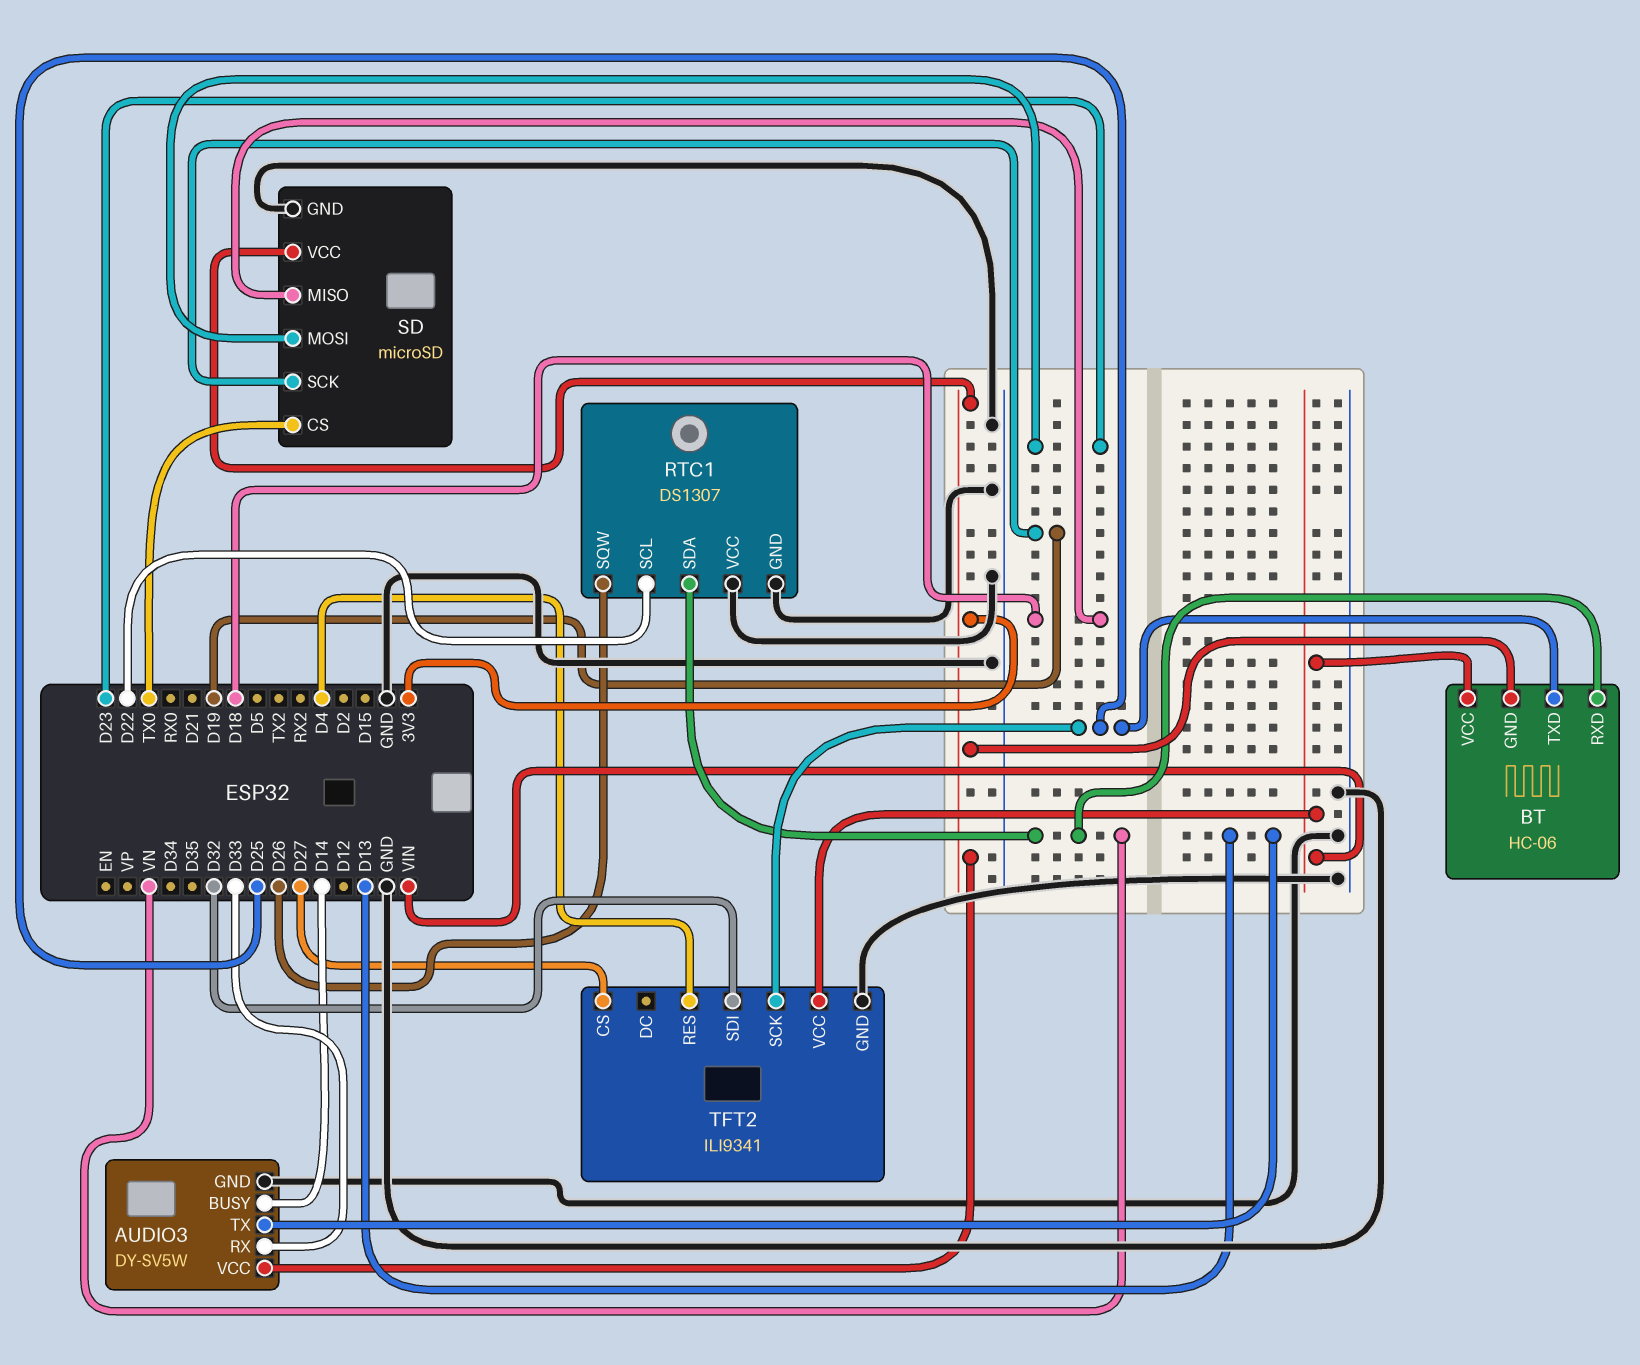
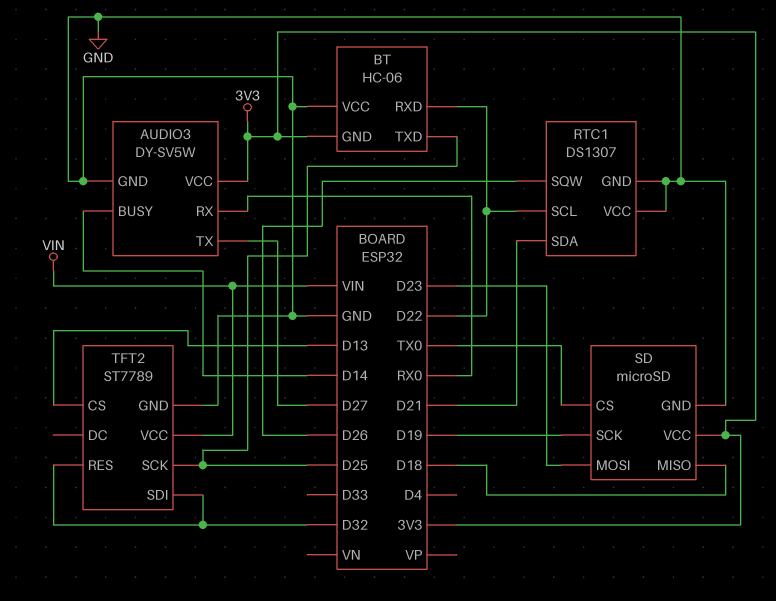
AUDIO3 pin RX: D33 -> RX0
AUDIO3 pin TX: D13 -> D27
BT pin RXD: VN -> D22
BT pin VCC: VIN -> GND
RTC1 pin SDA: VN -> D21
TFT2: ILI9341 -> ST7789
TFT2 pin CS: D27 -> D13
TFT2 pin RES: D4 -> D32

